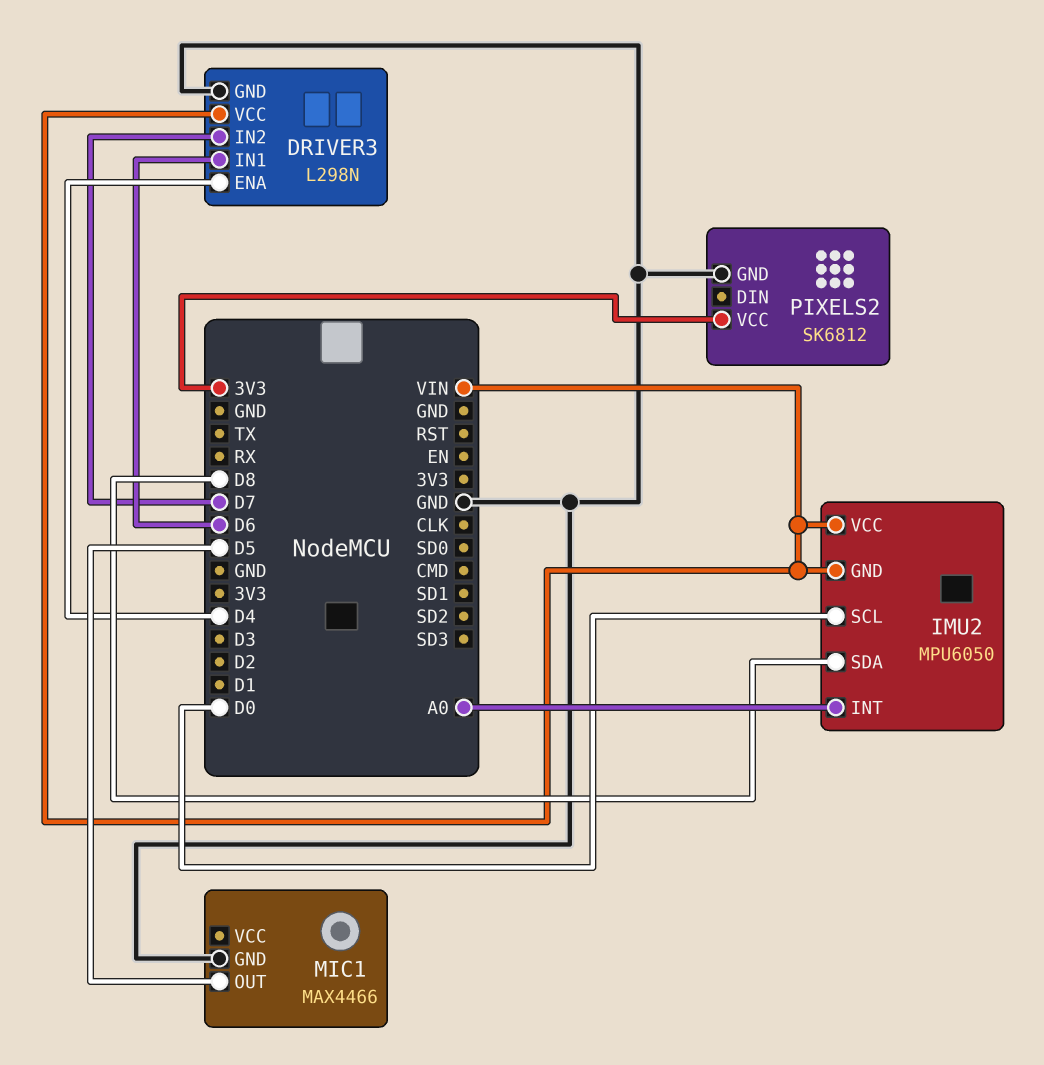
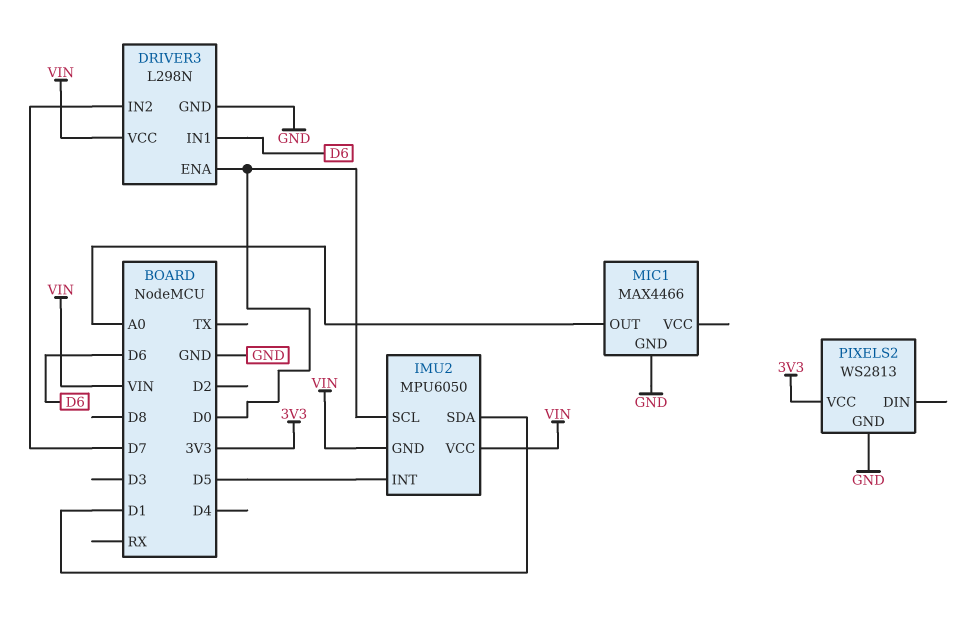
DRIVER3 pin ENA: D4 -> D0
IMU2 pin INT: A0 -> D5
IMU2 pin SDA: D8 -> D1
MIC1 pin OUT: D5 -> A0
PIXELS2: SK6812 -> WS2813

